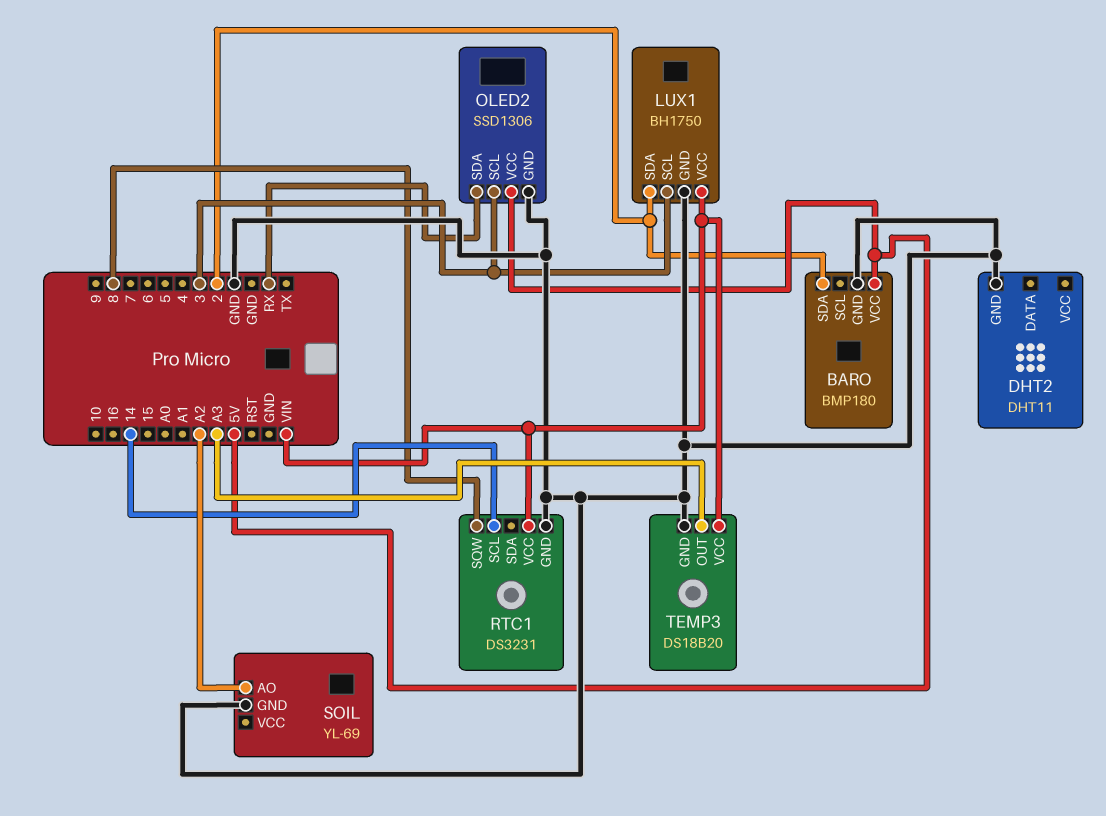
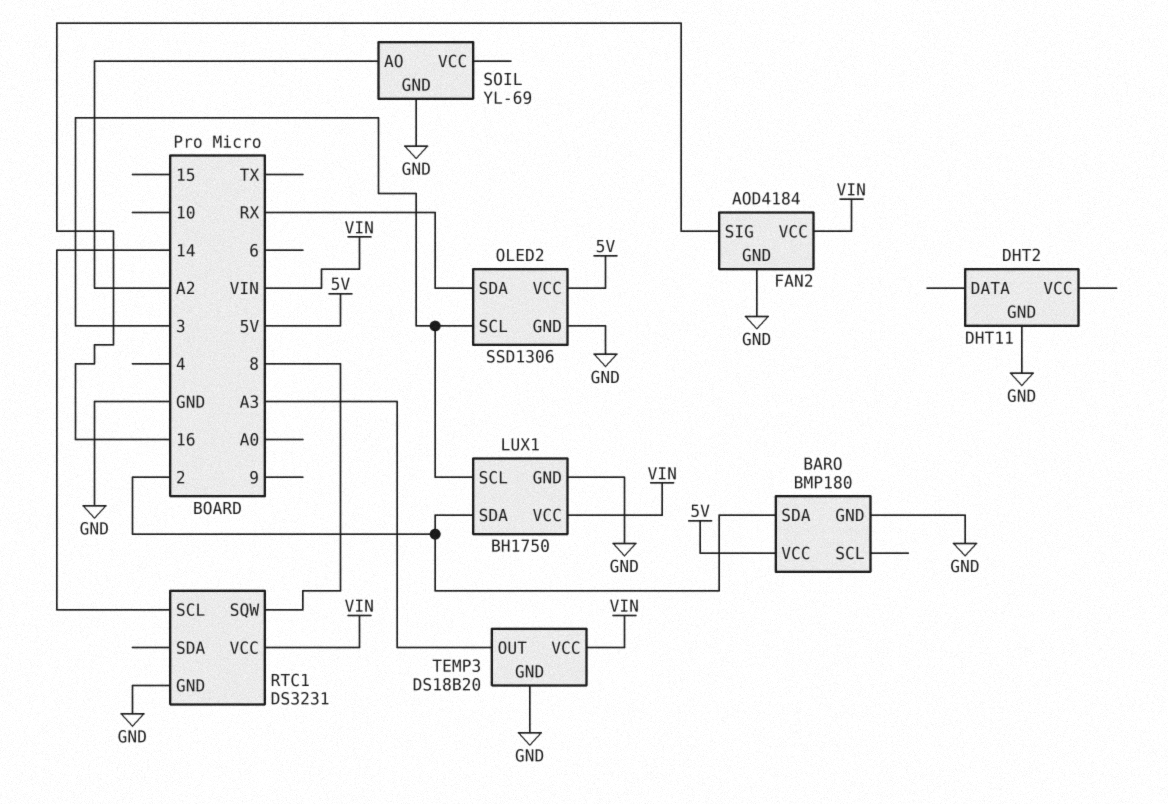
FAN2: none -> AOD4184
FAN2 pin GND: none -> GND
FAN2 pin SIG: none -> 16
FAN2 pin VCC: none -> VIN

